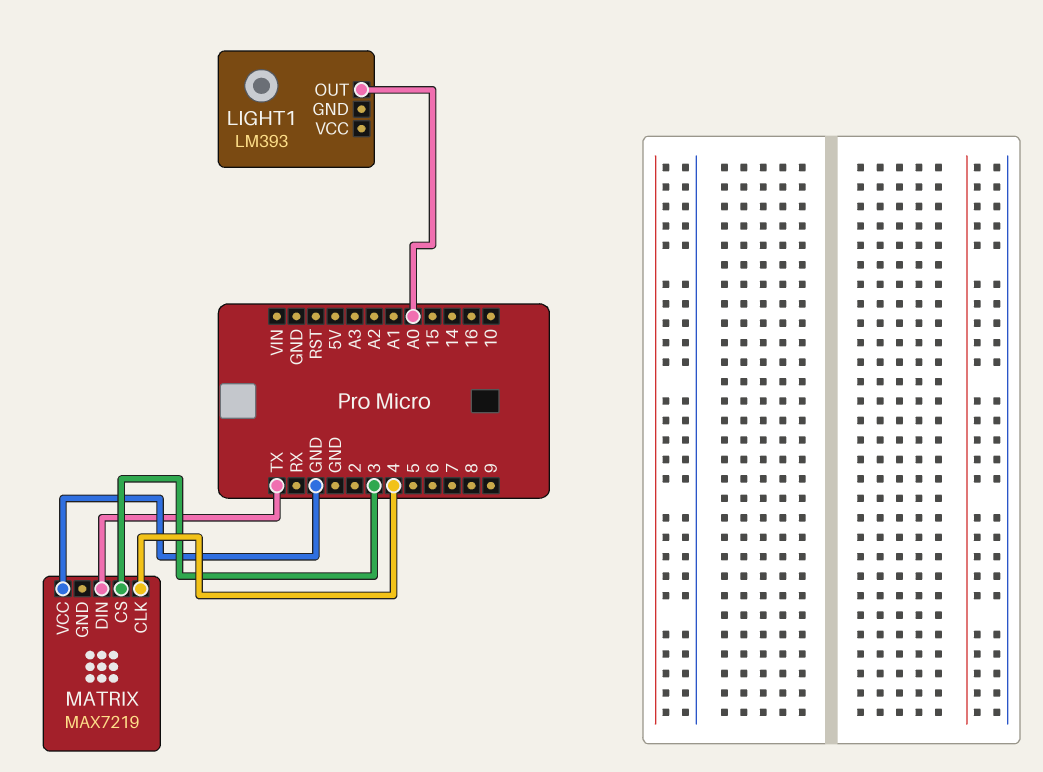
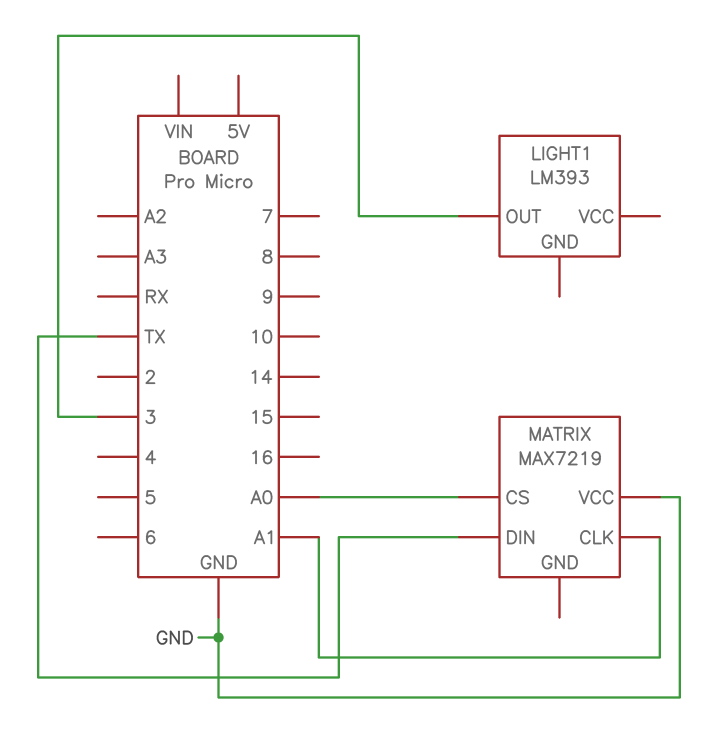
LIGHT1 pin OUT: A0 -> 3
MATRIX pin CLK: 4 -> A1
MATRIX pin CS: 3 -> A0

